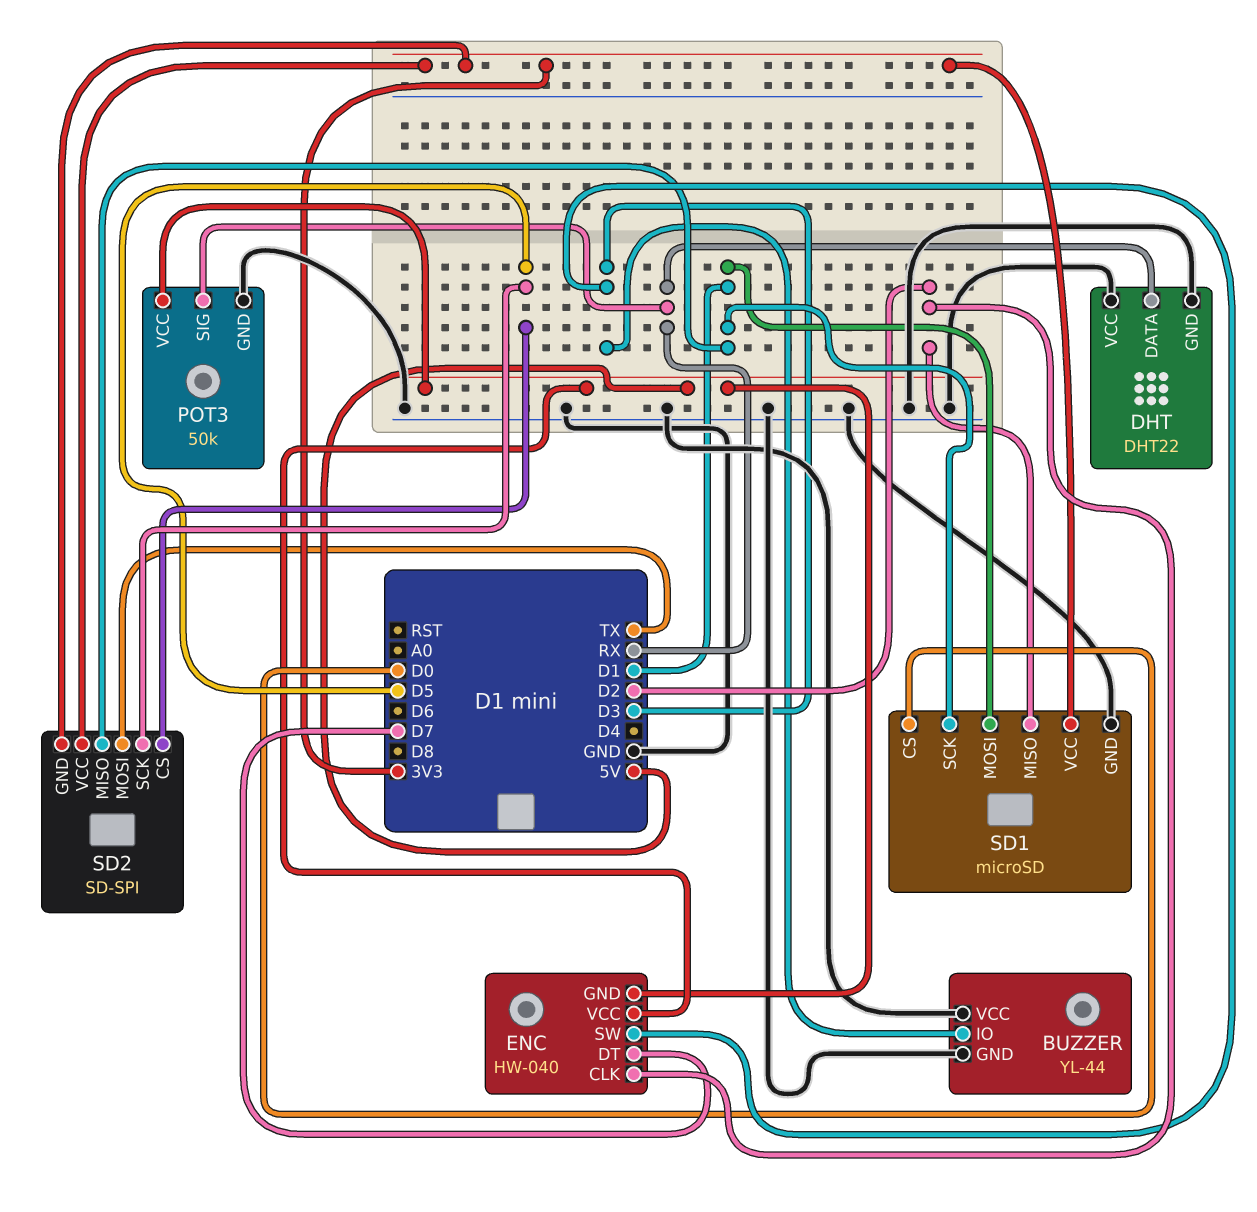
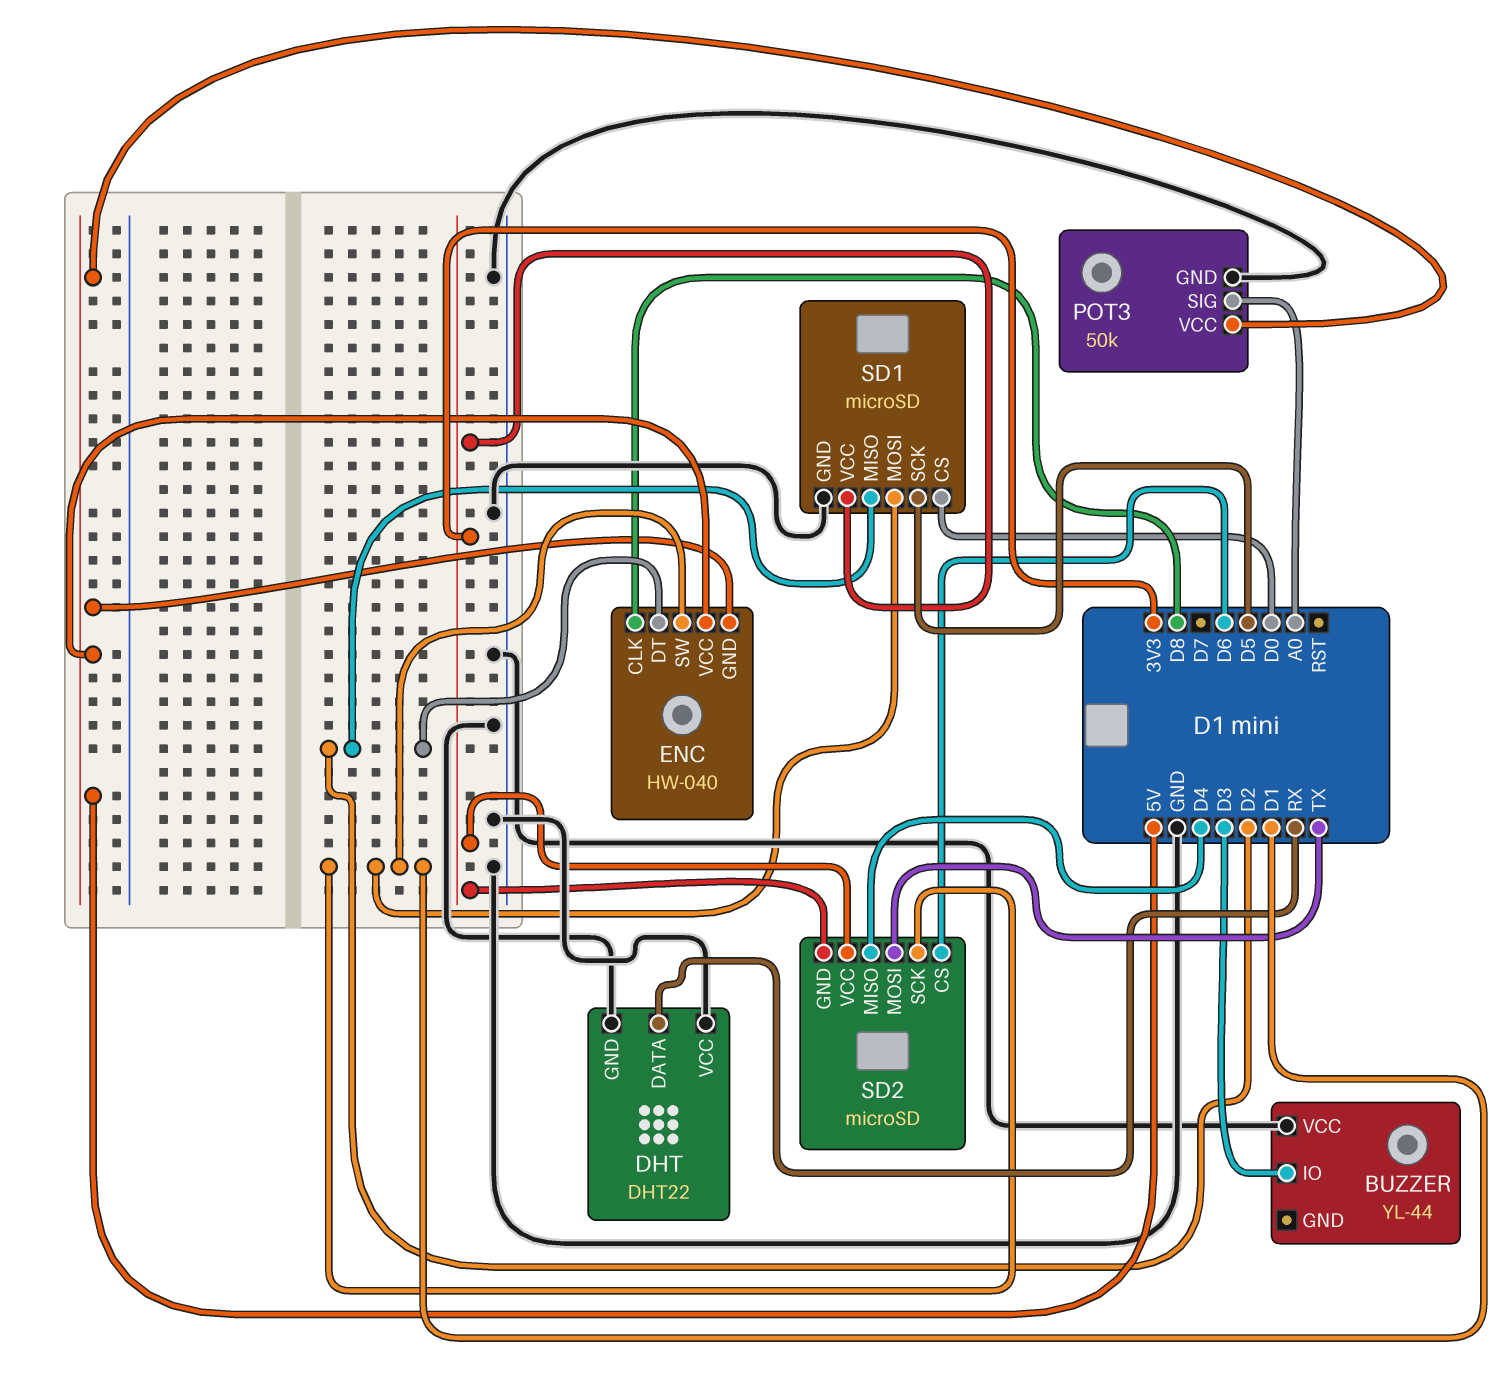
BUZZER pin GND: GND -> none
ENC pin CLK: D2 -> D8
ENC pin DT: D7 -> D2
ENC pin SW: D3 -> D1
POT3 pin SIG: RX -> A0
SD1 pin SCK: D1 -> D5
SD2: SD-SPI -> microSD
SD2 pin CS: D5 -> D6
SD2 pin MISO: D1 -> D4
SD2 pin SCK: D5 -> D1

